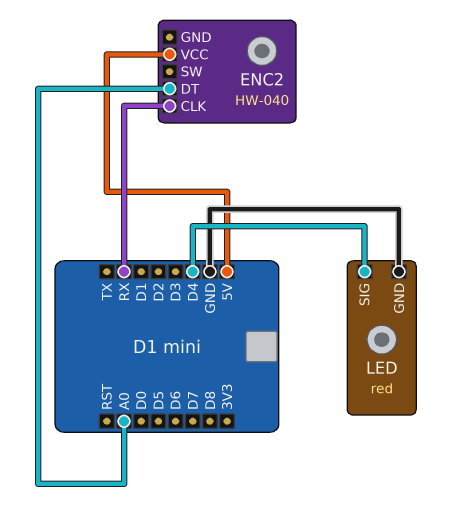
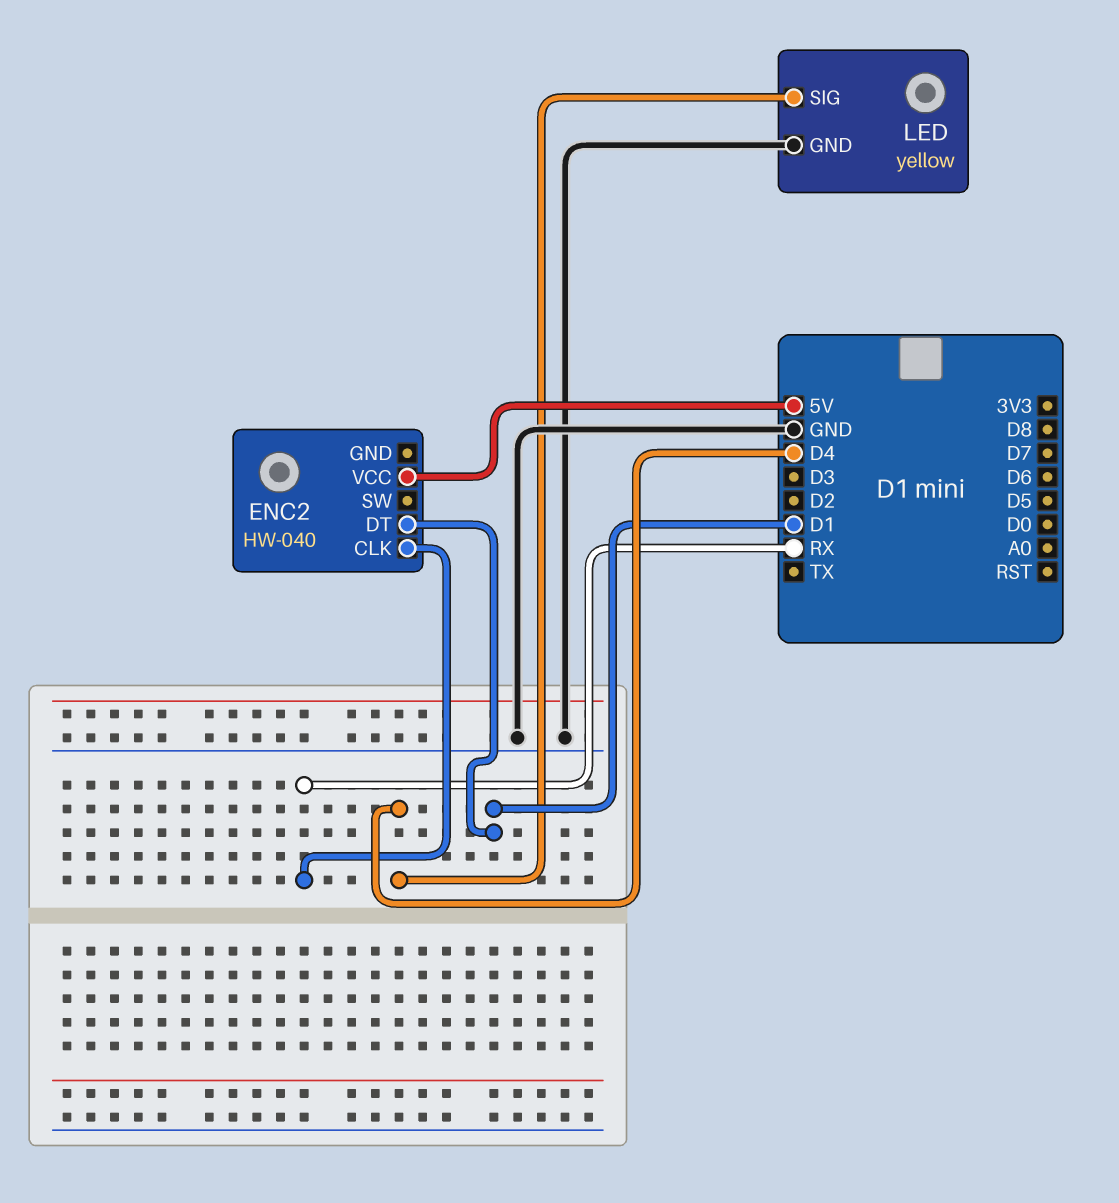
ENC2 pin DT: A0 -> D1
LED: red -> yellow

